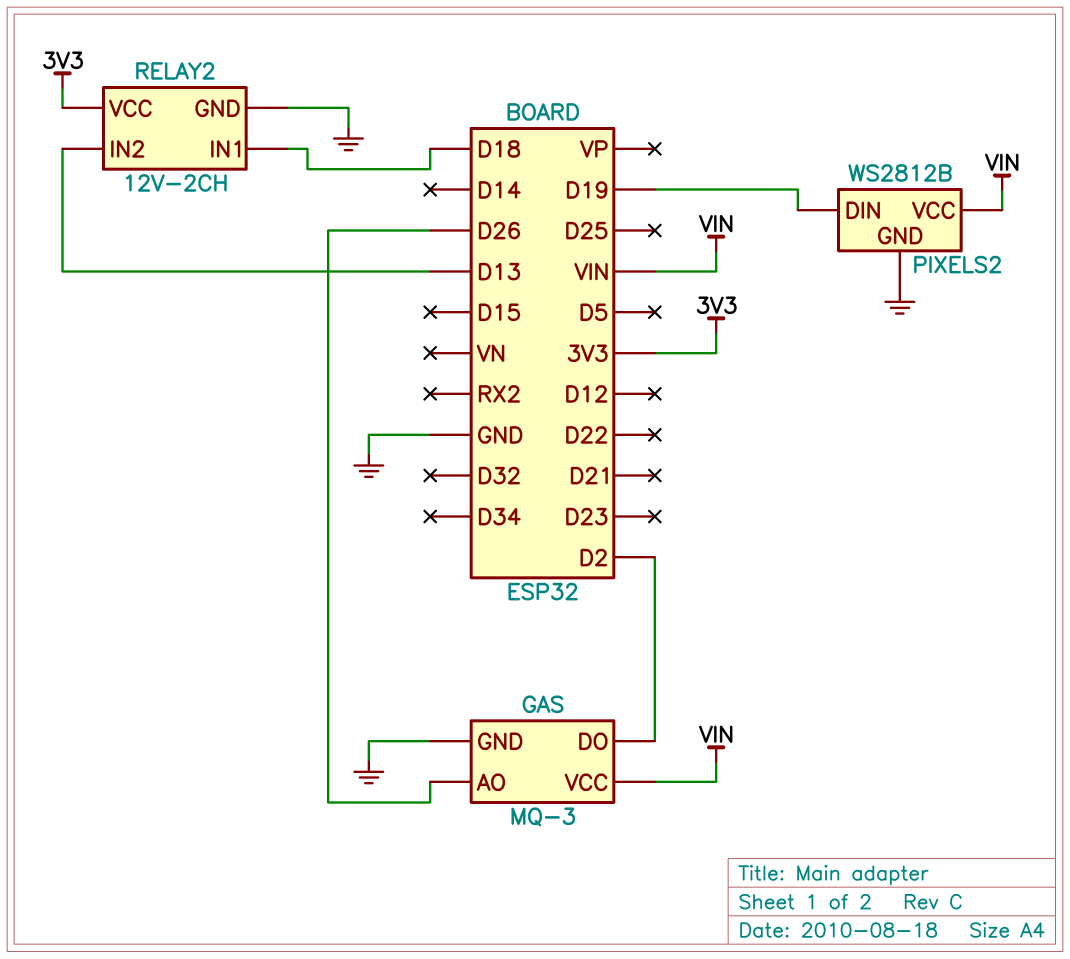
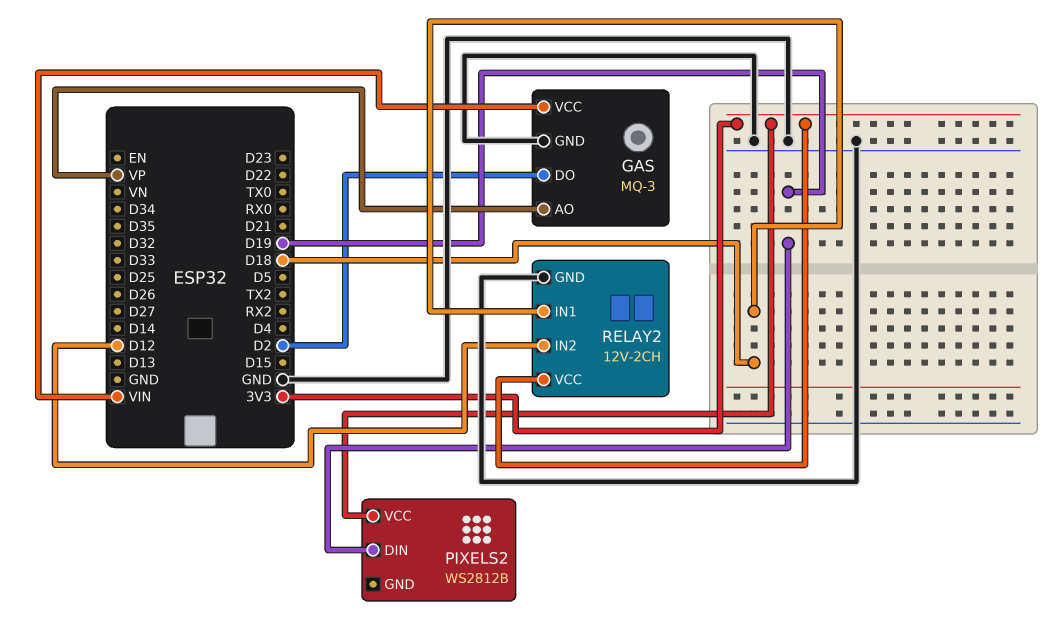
GAS pin AO: D26 -> VP
PIXELS2 pin GND: GND -> none
PIXELS2 pin VCC: VIN -> 3V3
RELAY2 pin IN2: D13 -> D12

